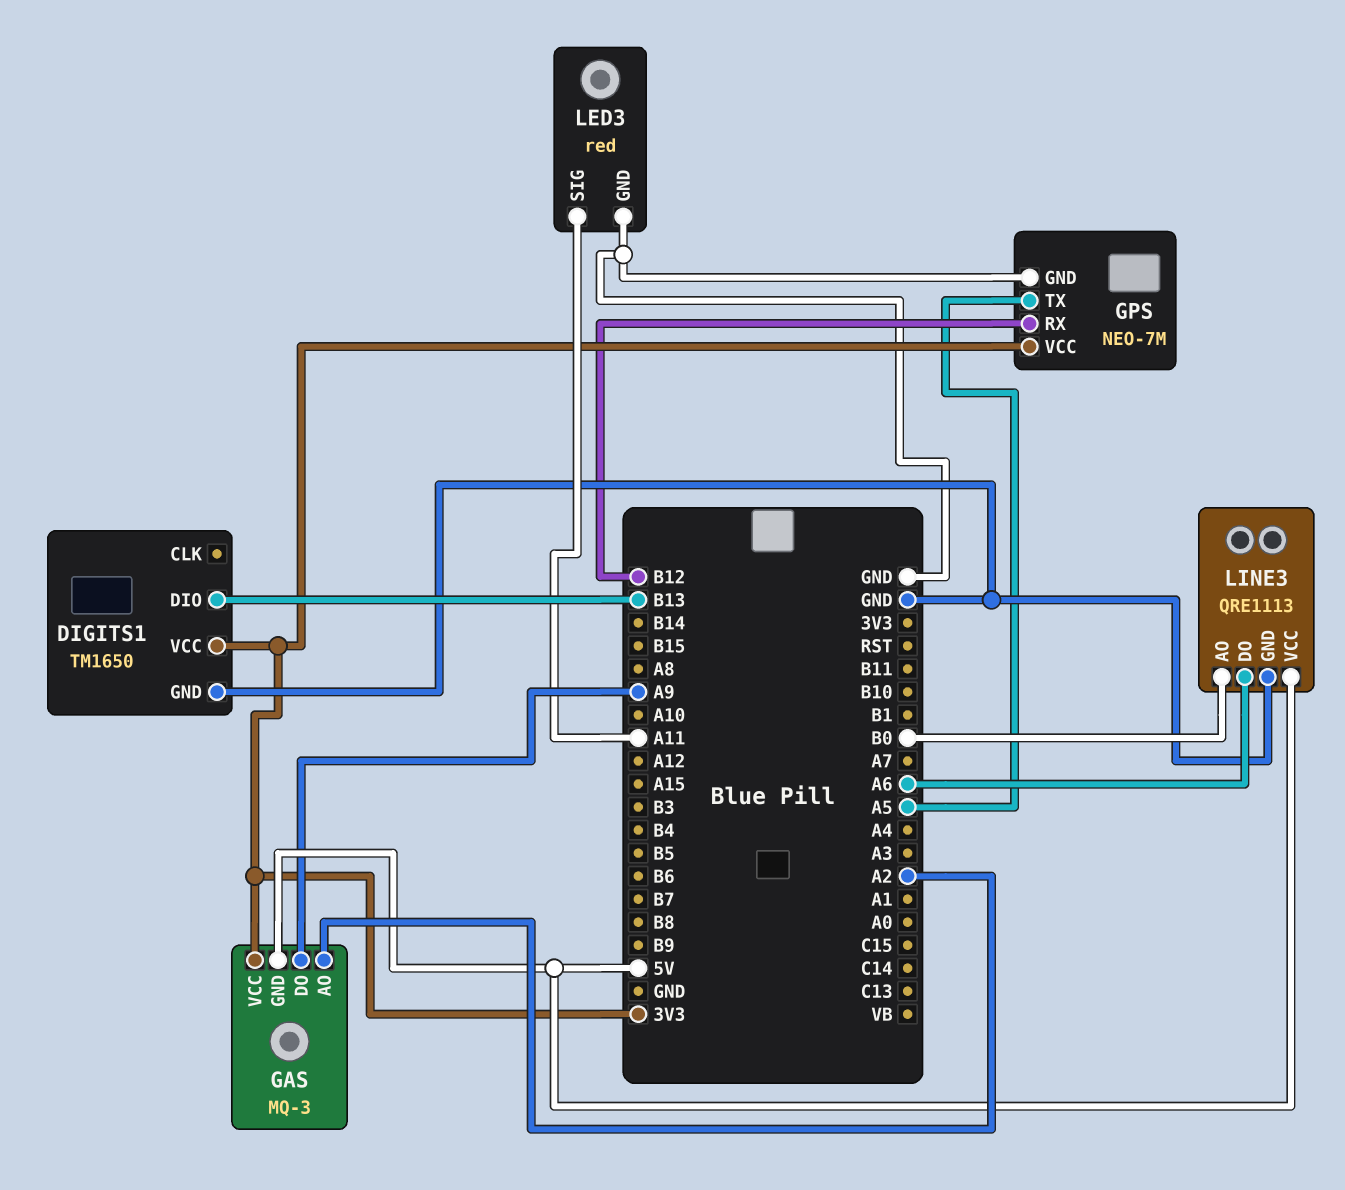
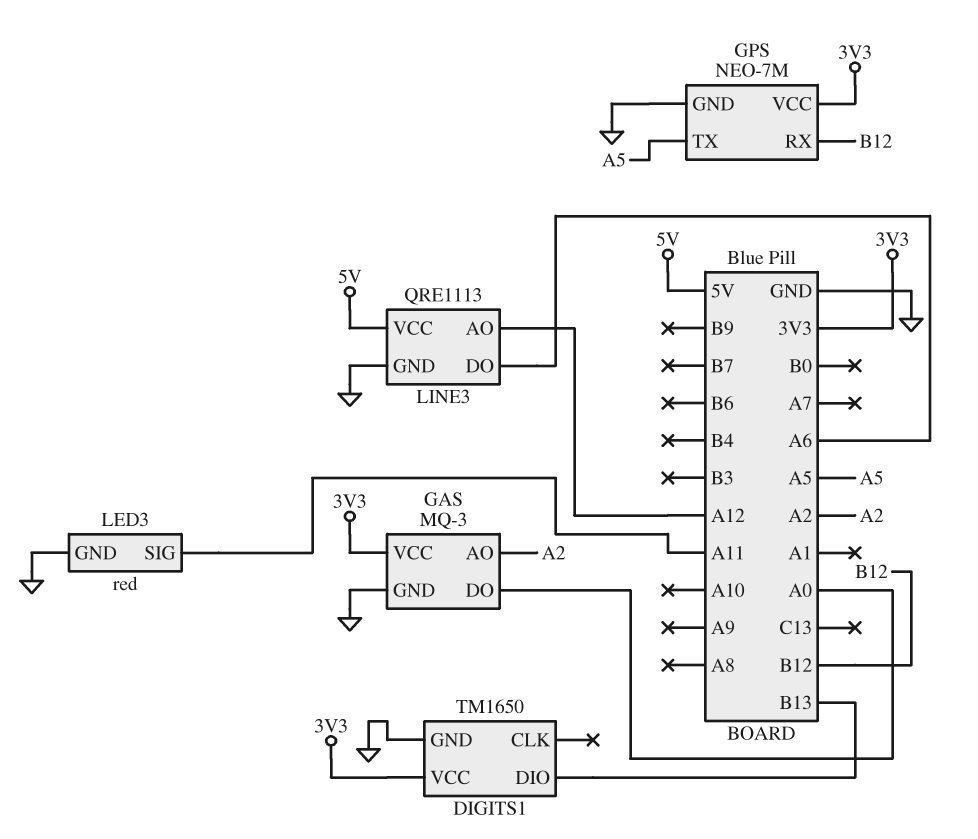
GAS pin DO: A9 -> A0
GAS pin GND: 5V -> GND
LINE3 pin AO: B0 -> A12

